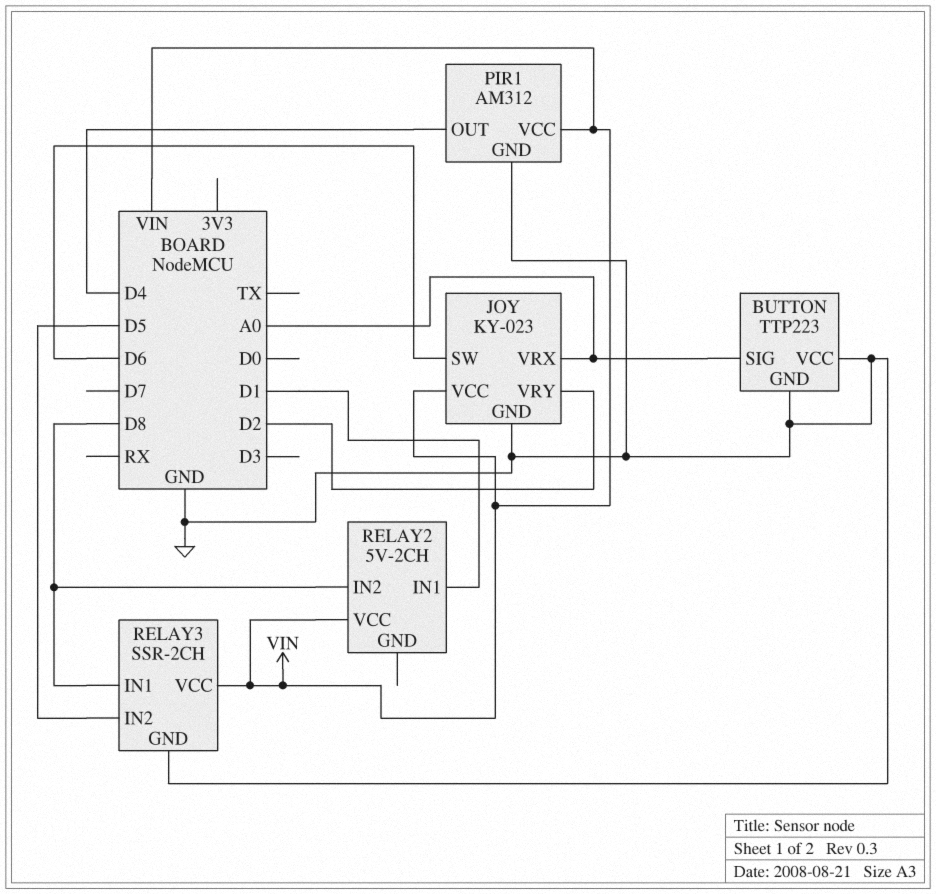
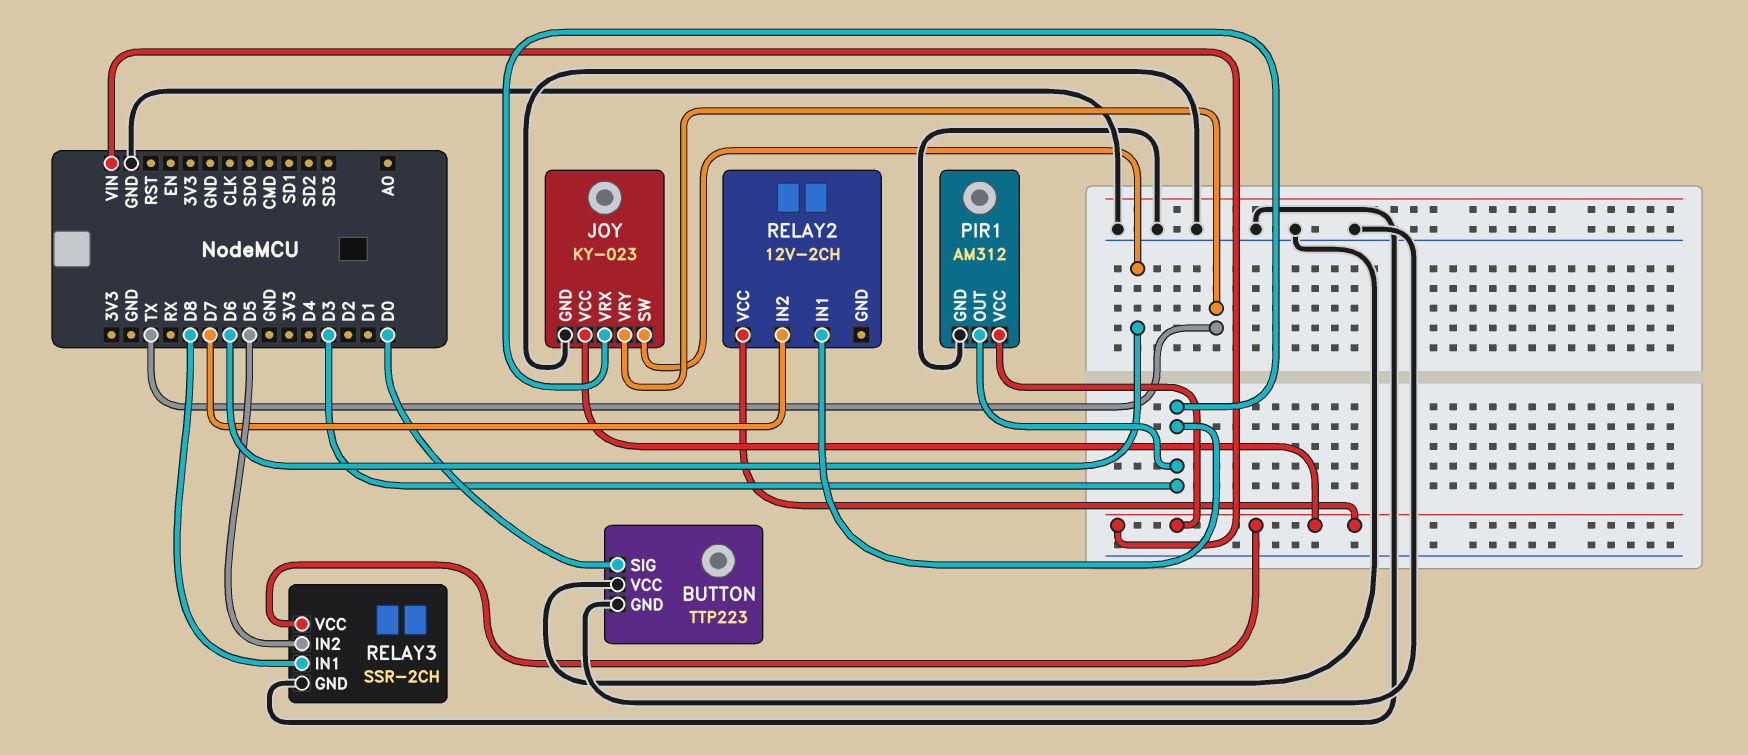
BUTTON pin SIG: A0 -> D0
JOY pin VRX: A0 -> D3
JOY pin VRY: D2 -> TX
PIR1 pin OUT: D4 -> D3
RELAY2: 5V-2CH -> 12V-2CH
RELAY2 pin IN1: D1 -> D3
RELAY2 pin IN2: D8 -> D7

